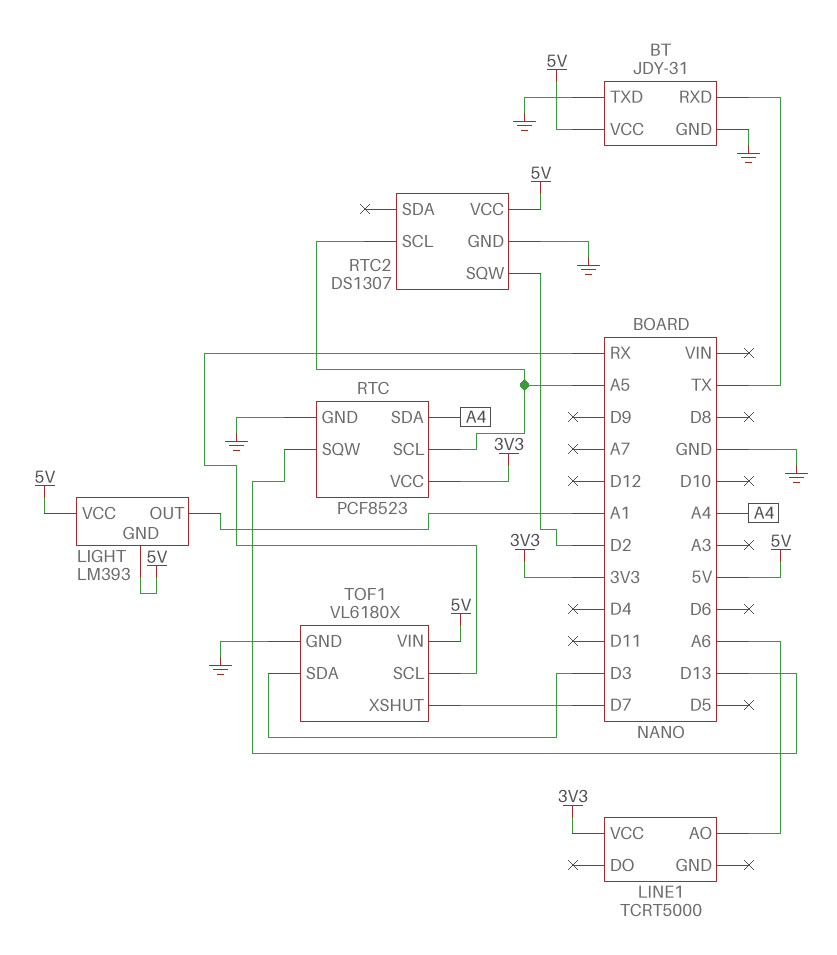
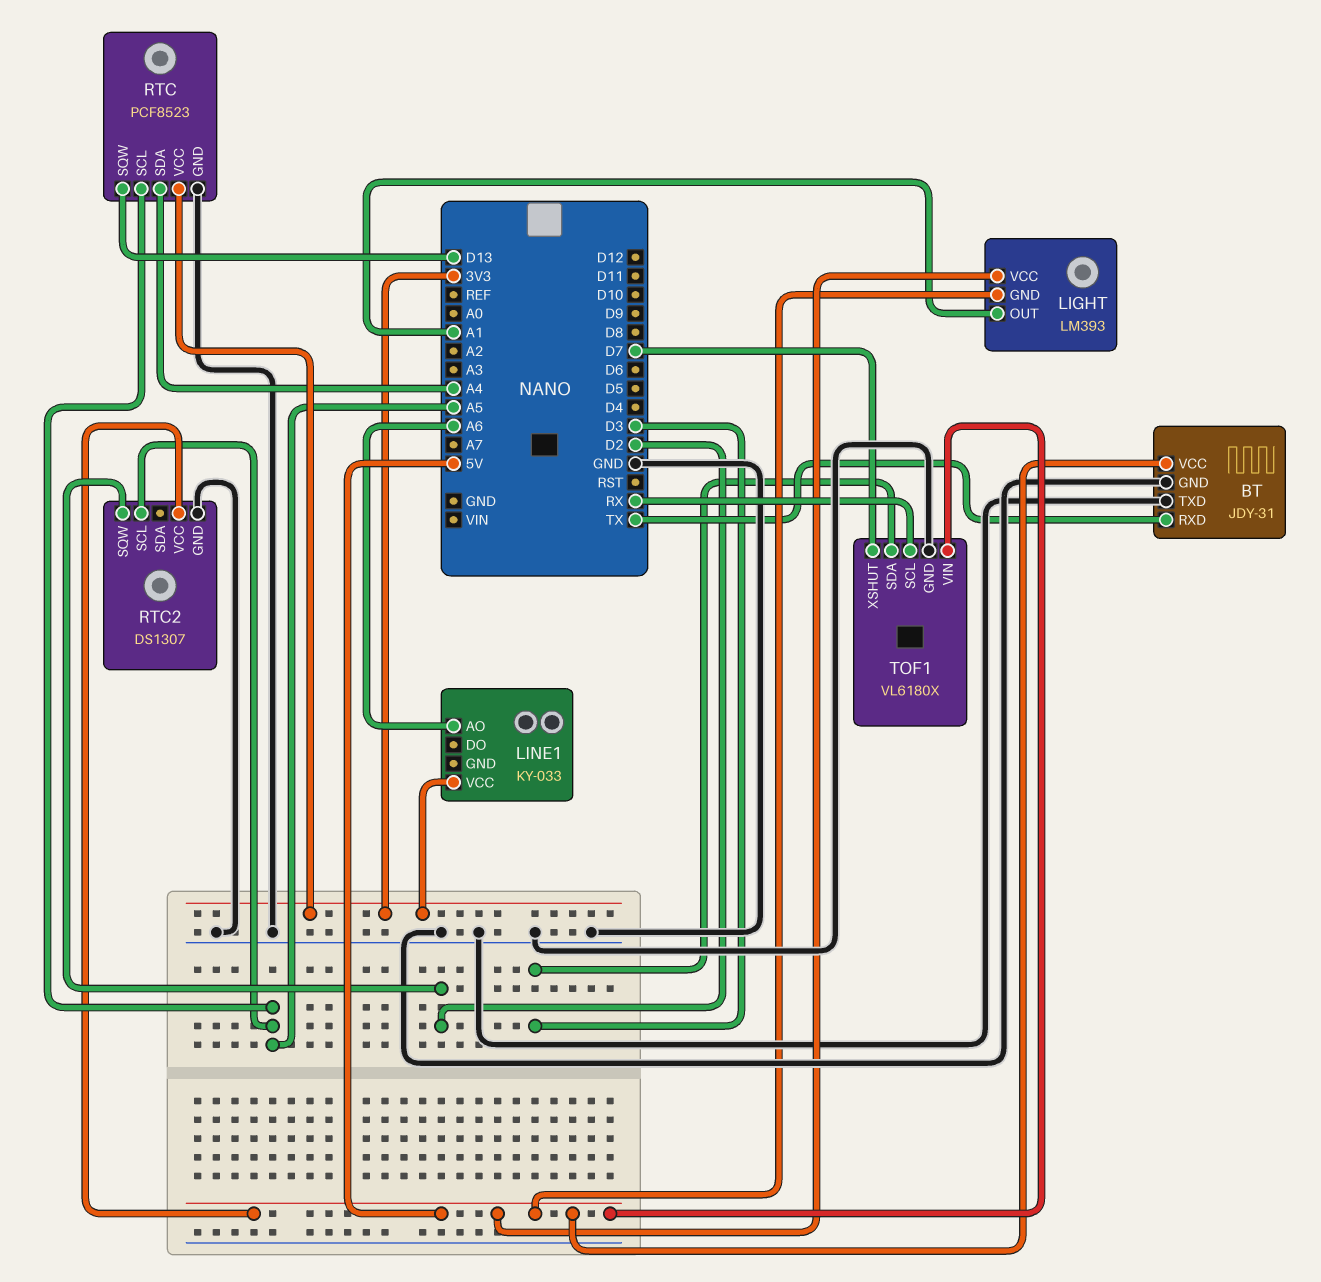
LINE1: TCRT5000 -> KY-033

